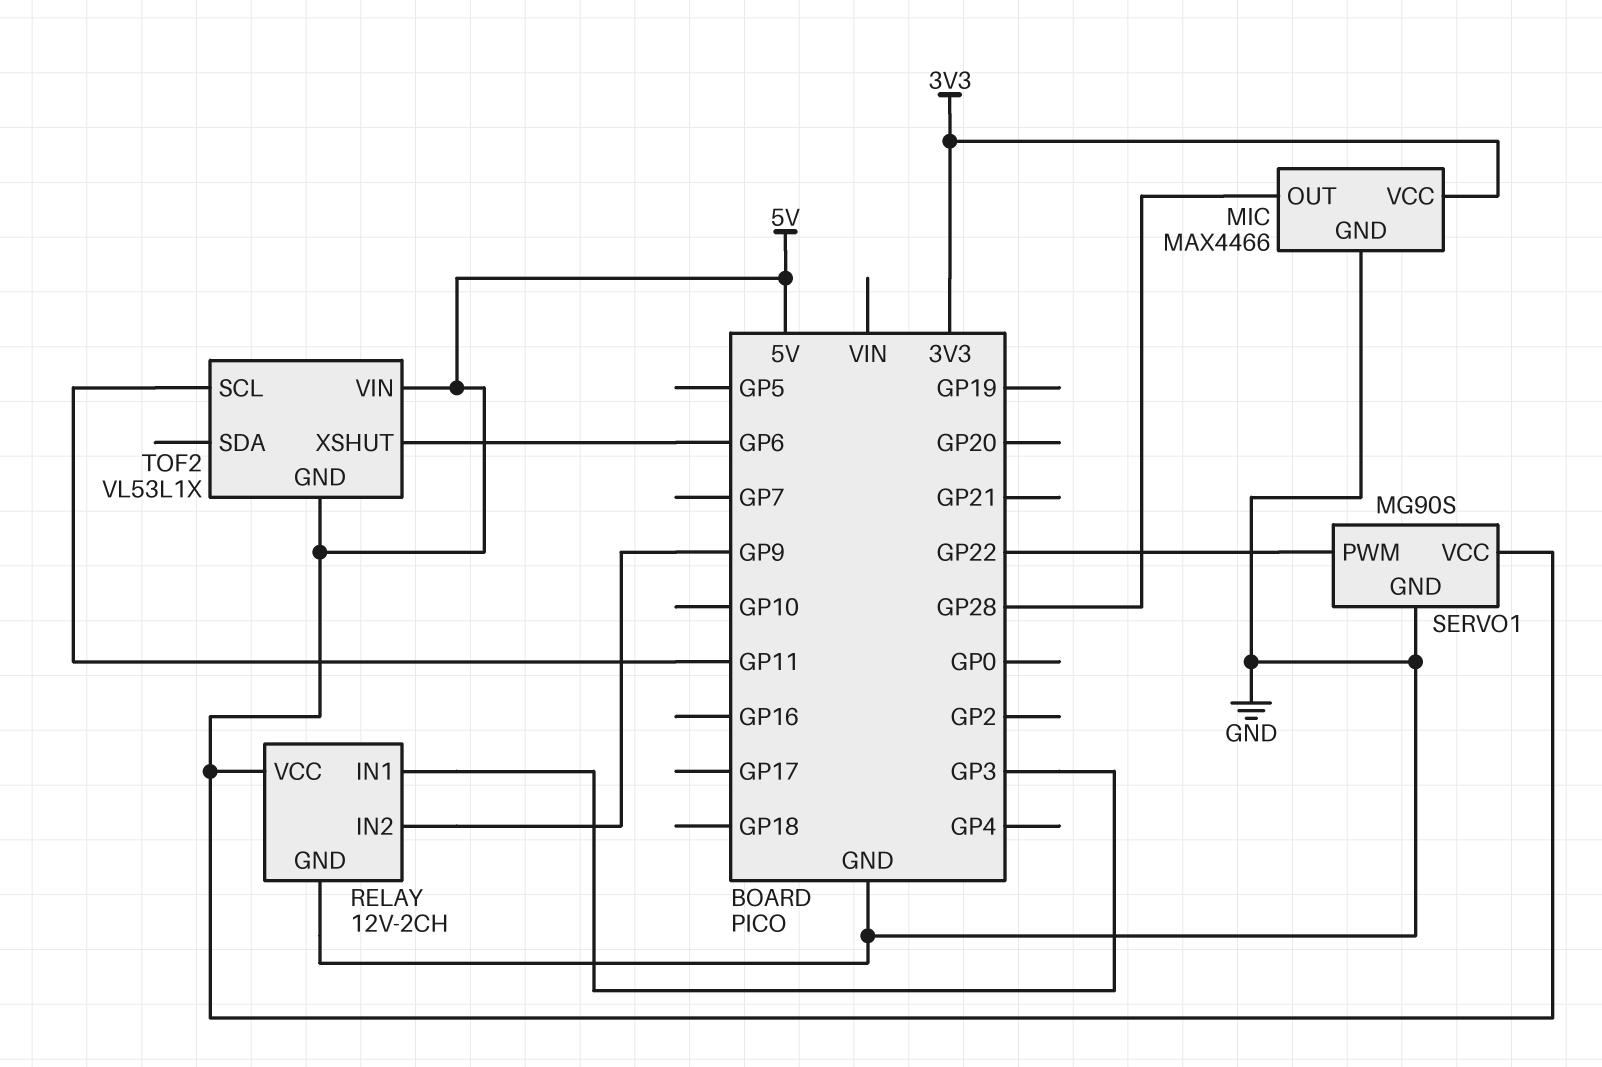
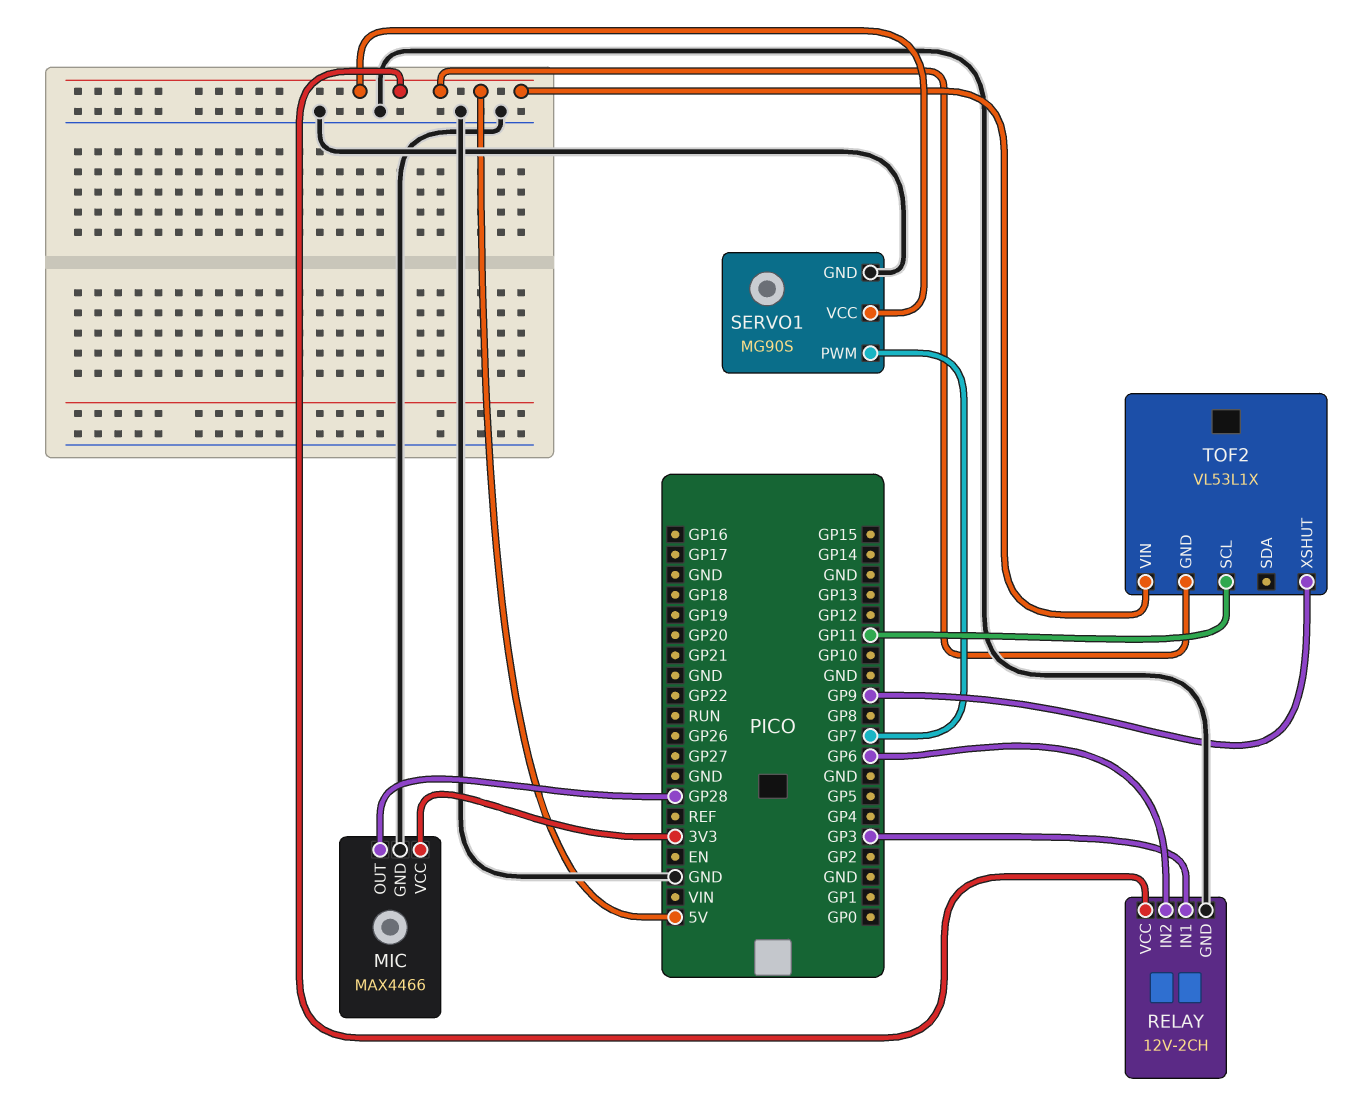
RELAY pin IN2: GP9 -> GP6
SERVO1 pin PWM: GP22 -> GP7
TOF2 pin XSHUT: GP6 -> GP9

